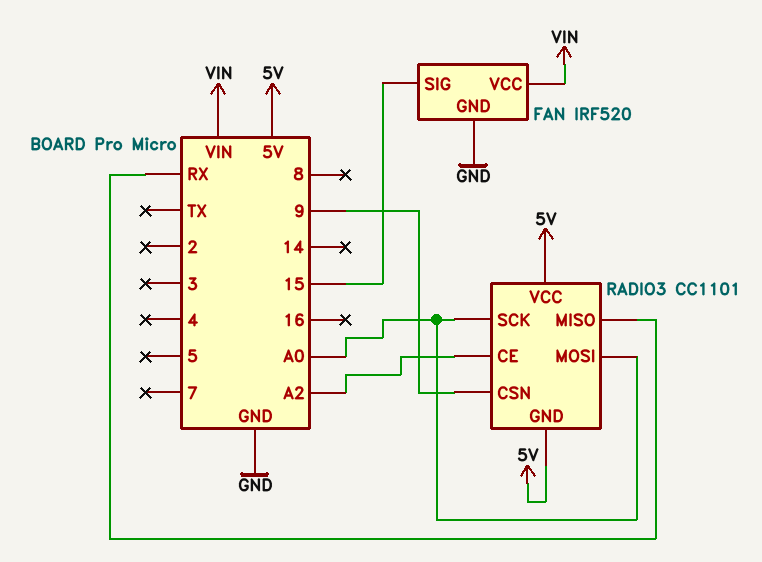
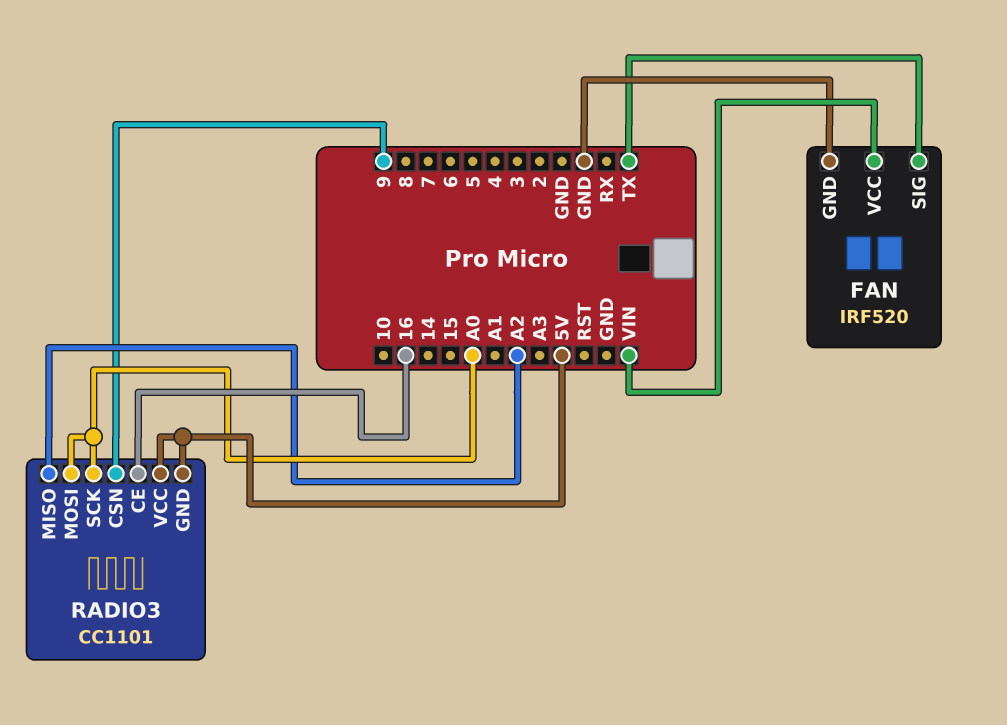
FAN pin SIG: 15 -> TX
RADIO3 pin CE: A2 -> 16
RADIO3 pin MISO: RX -> A2

